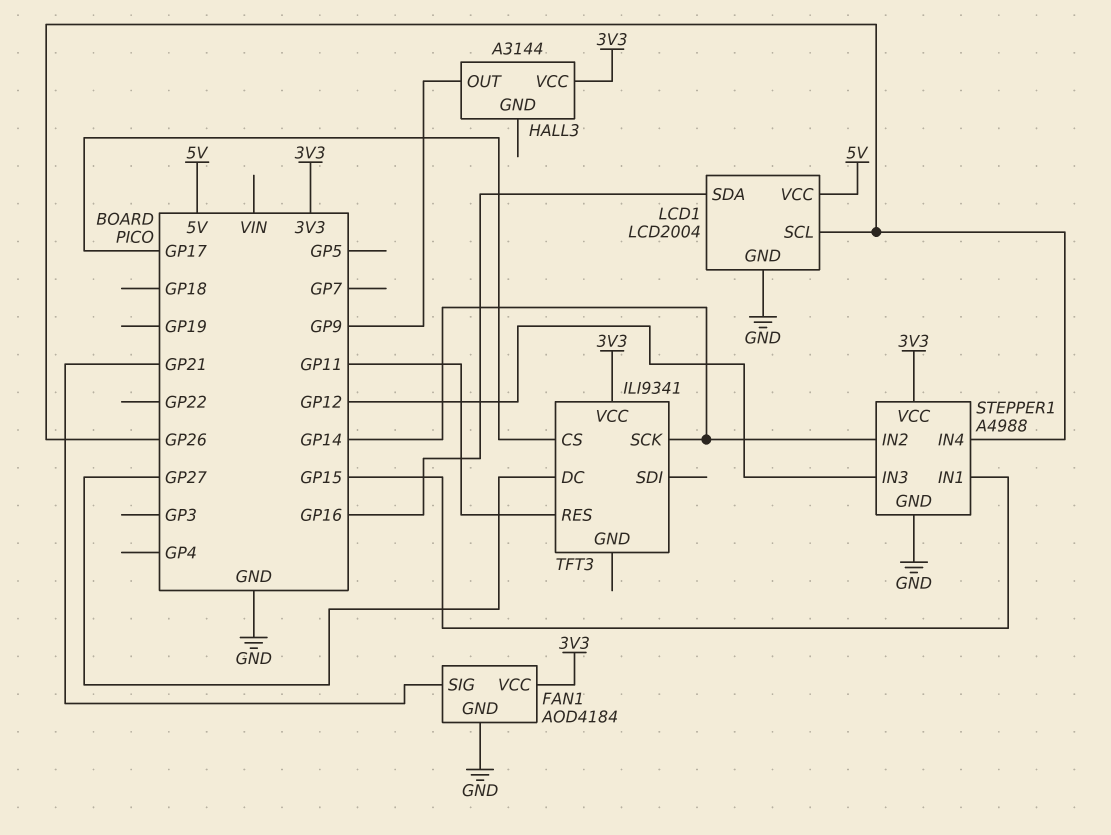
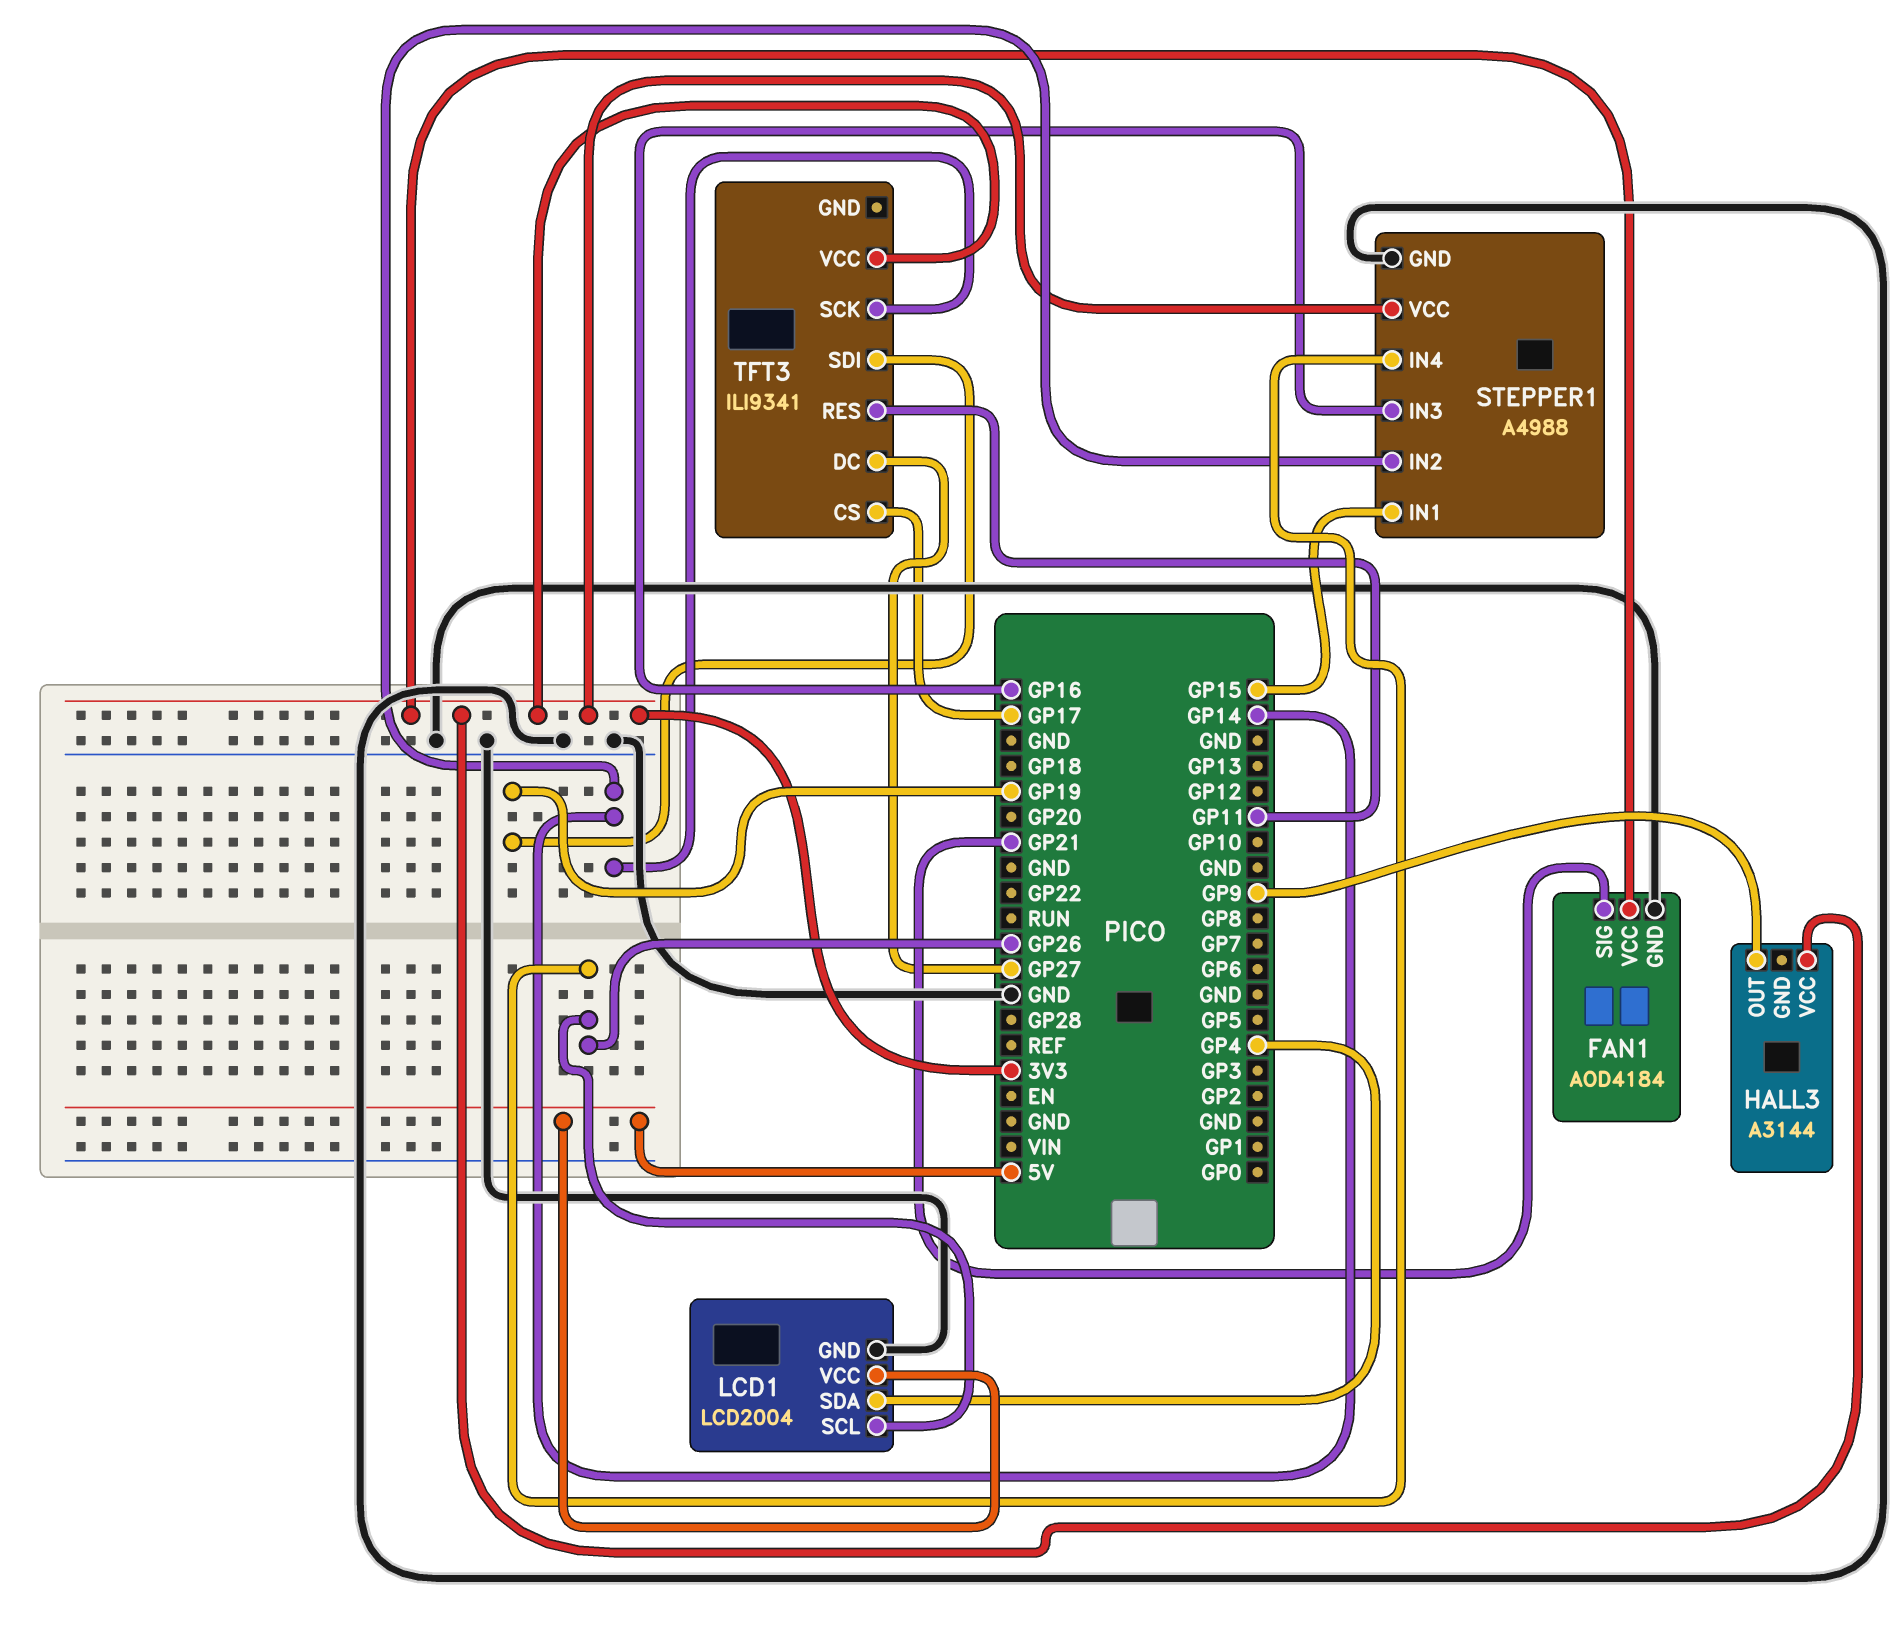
LCD1 pin SDA: GP16 -> GP4
STEPPER1 pin IN3: GP12 -> GP16
TFT3 pin SDI: none -> GP19

